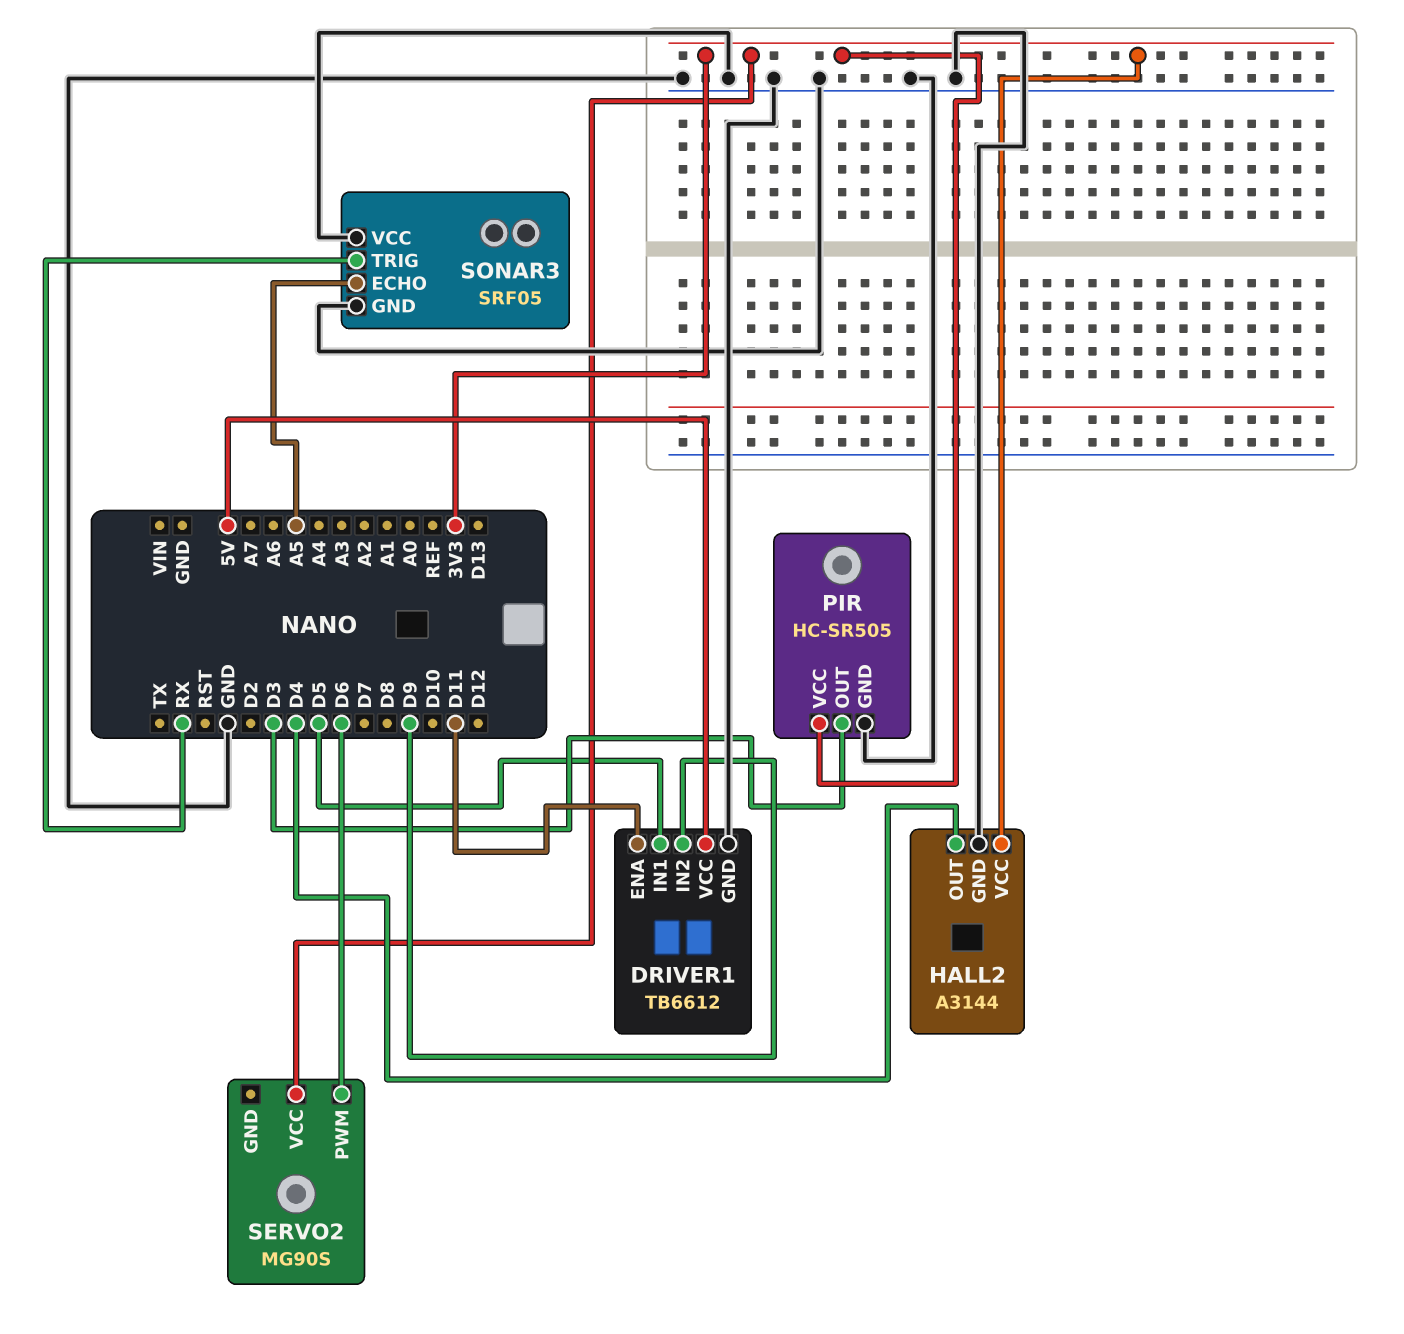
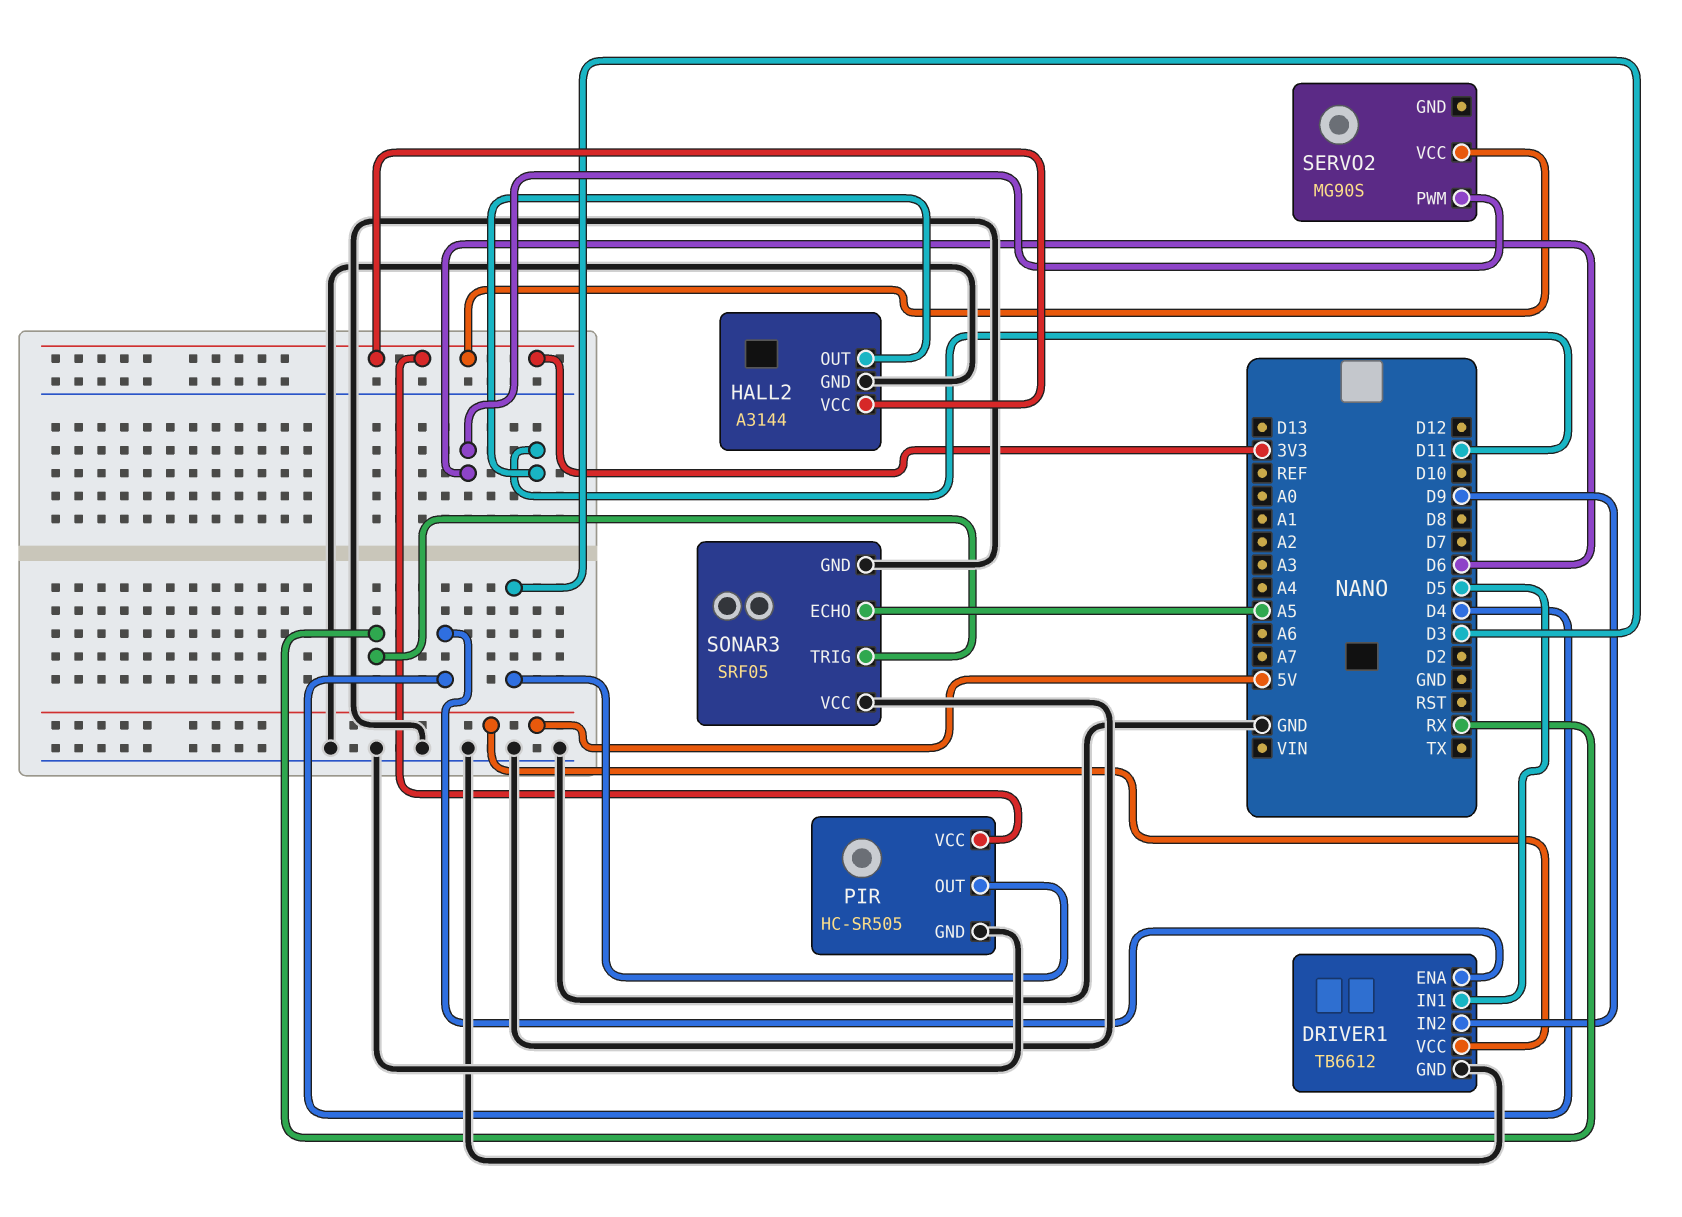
DRIVER1 pin ENA: D11 -> D4
HALL2 pin OUT: D4 -> D11

